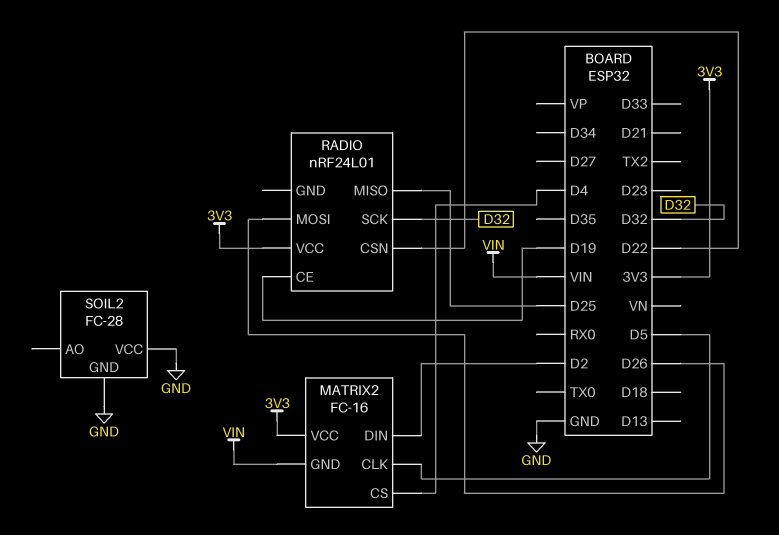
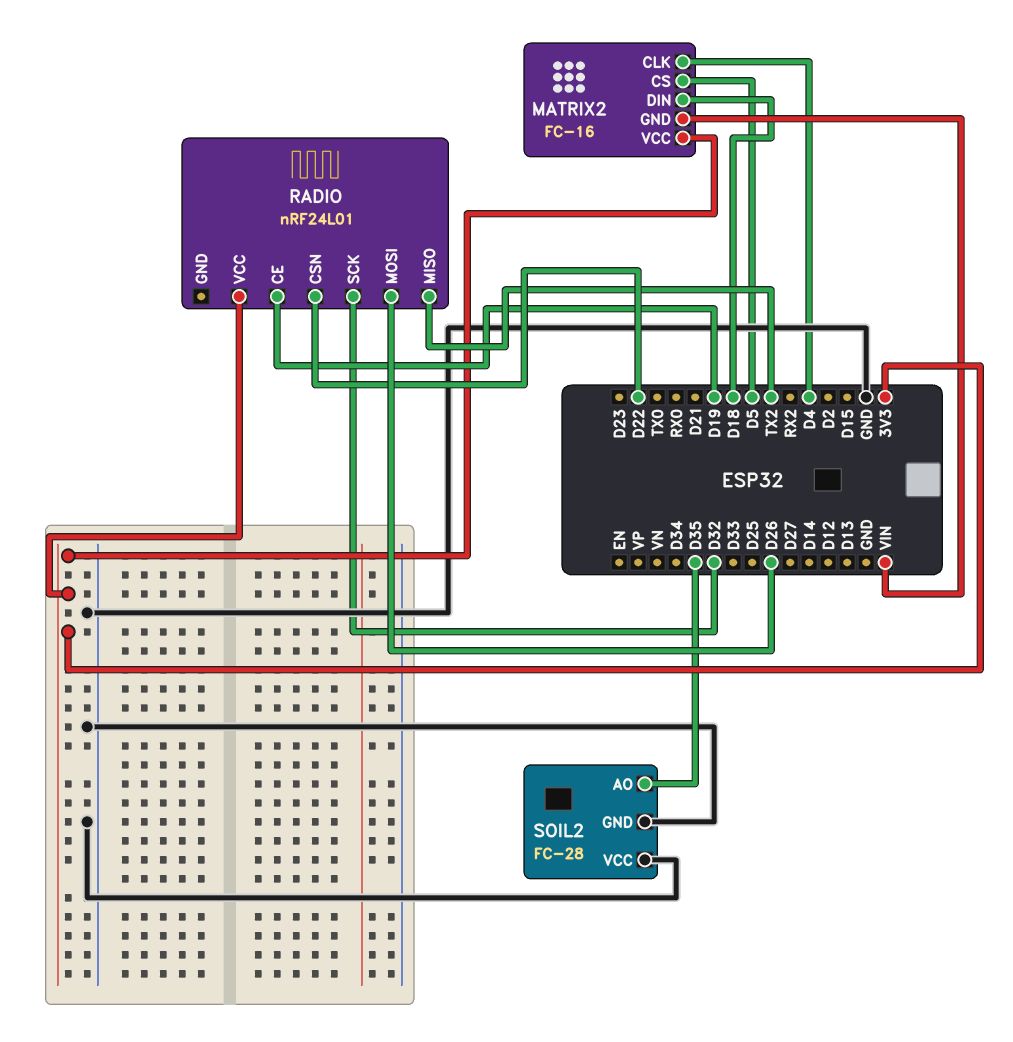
MATRIX2 pin CLK: D5 -> D4
MATRIX2 pin CS: D4 -> D5
MATRIX2 pin DIN: D2 -> D18
RADIO pin MISO: D25 -> TX2
SOIL2 pin AO: none -> D35

